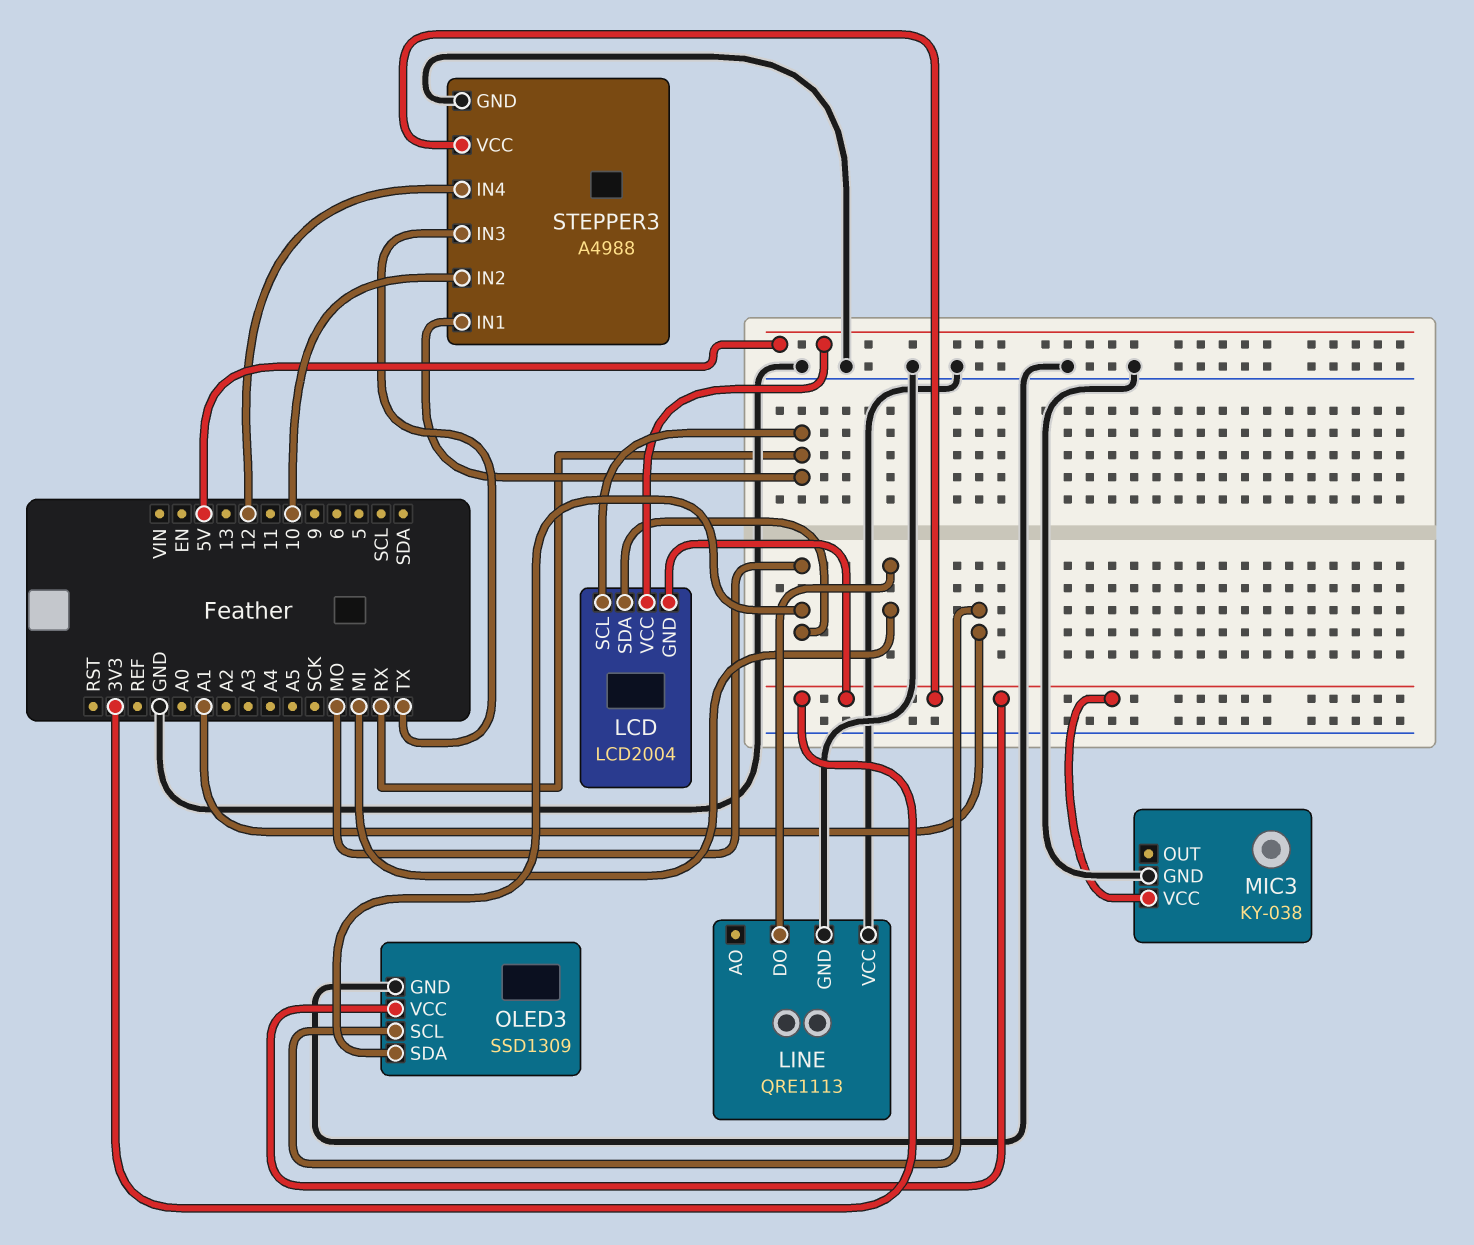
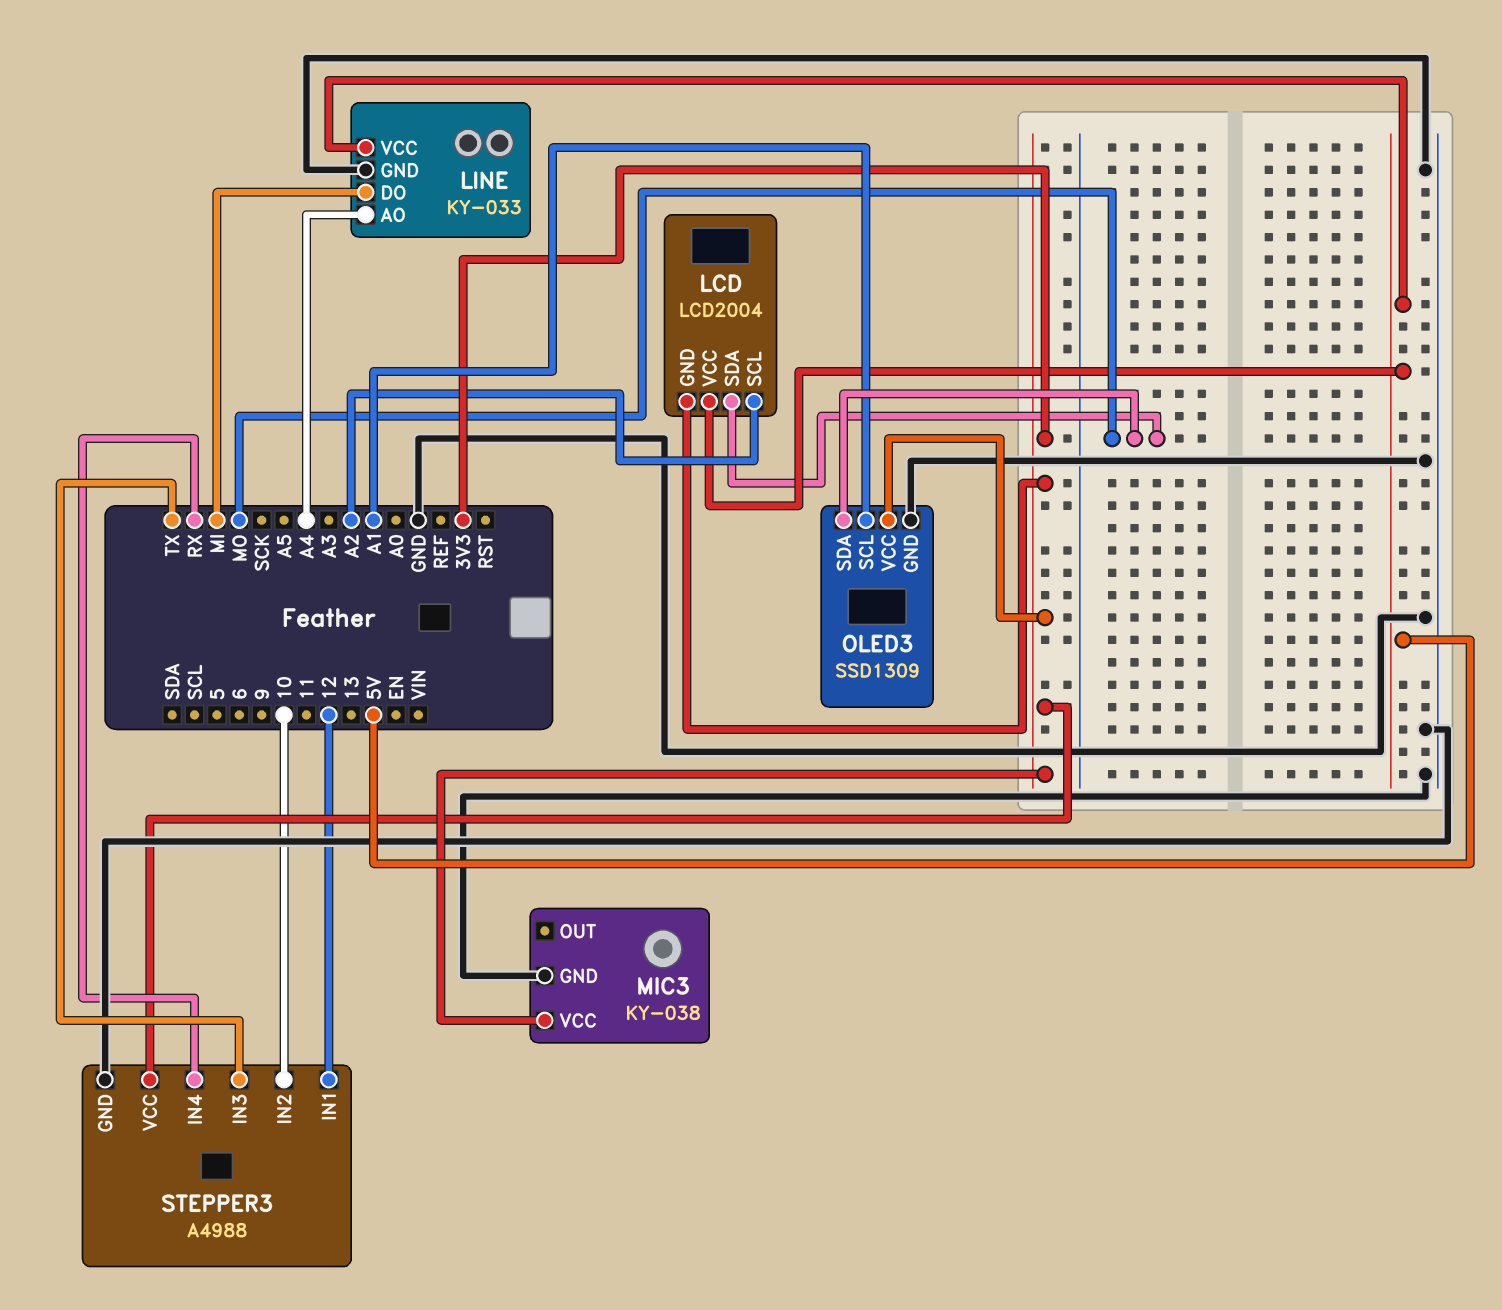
LCD pin SCL: RX -> A2
LINE: QRE1113 -> KY-033
LINE pin AO: none -> A4
LINE pin VCC: GND -> 5V
STEPPER3 pin IN1: RX -> 12
STEPPER3 pin IN4: 12 -> RX

